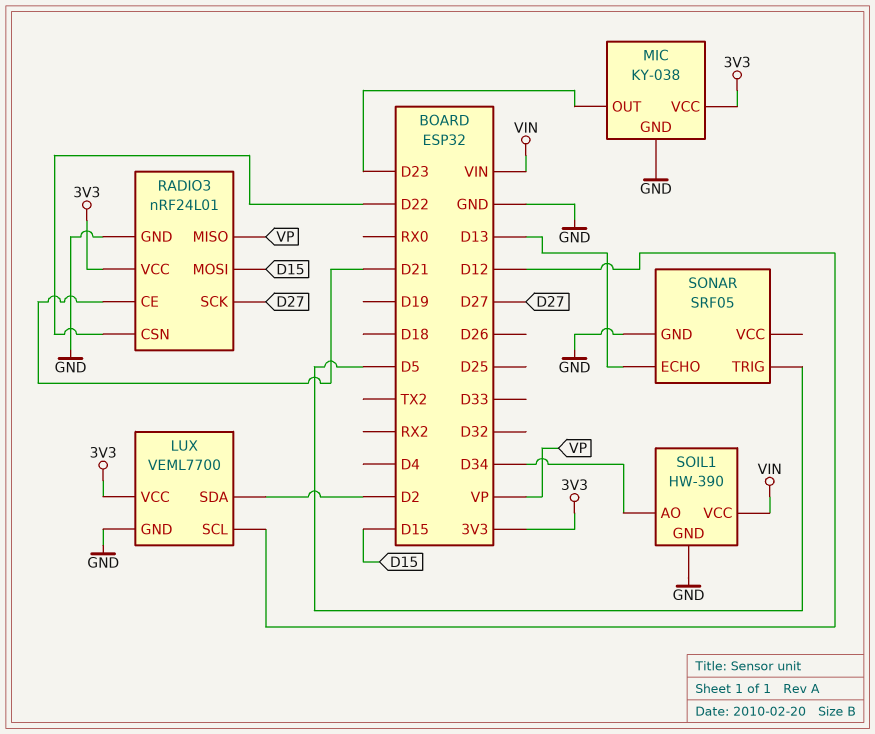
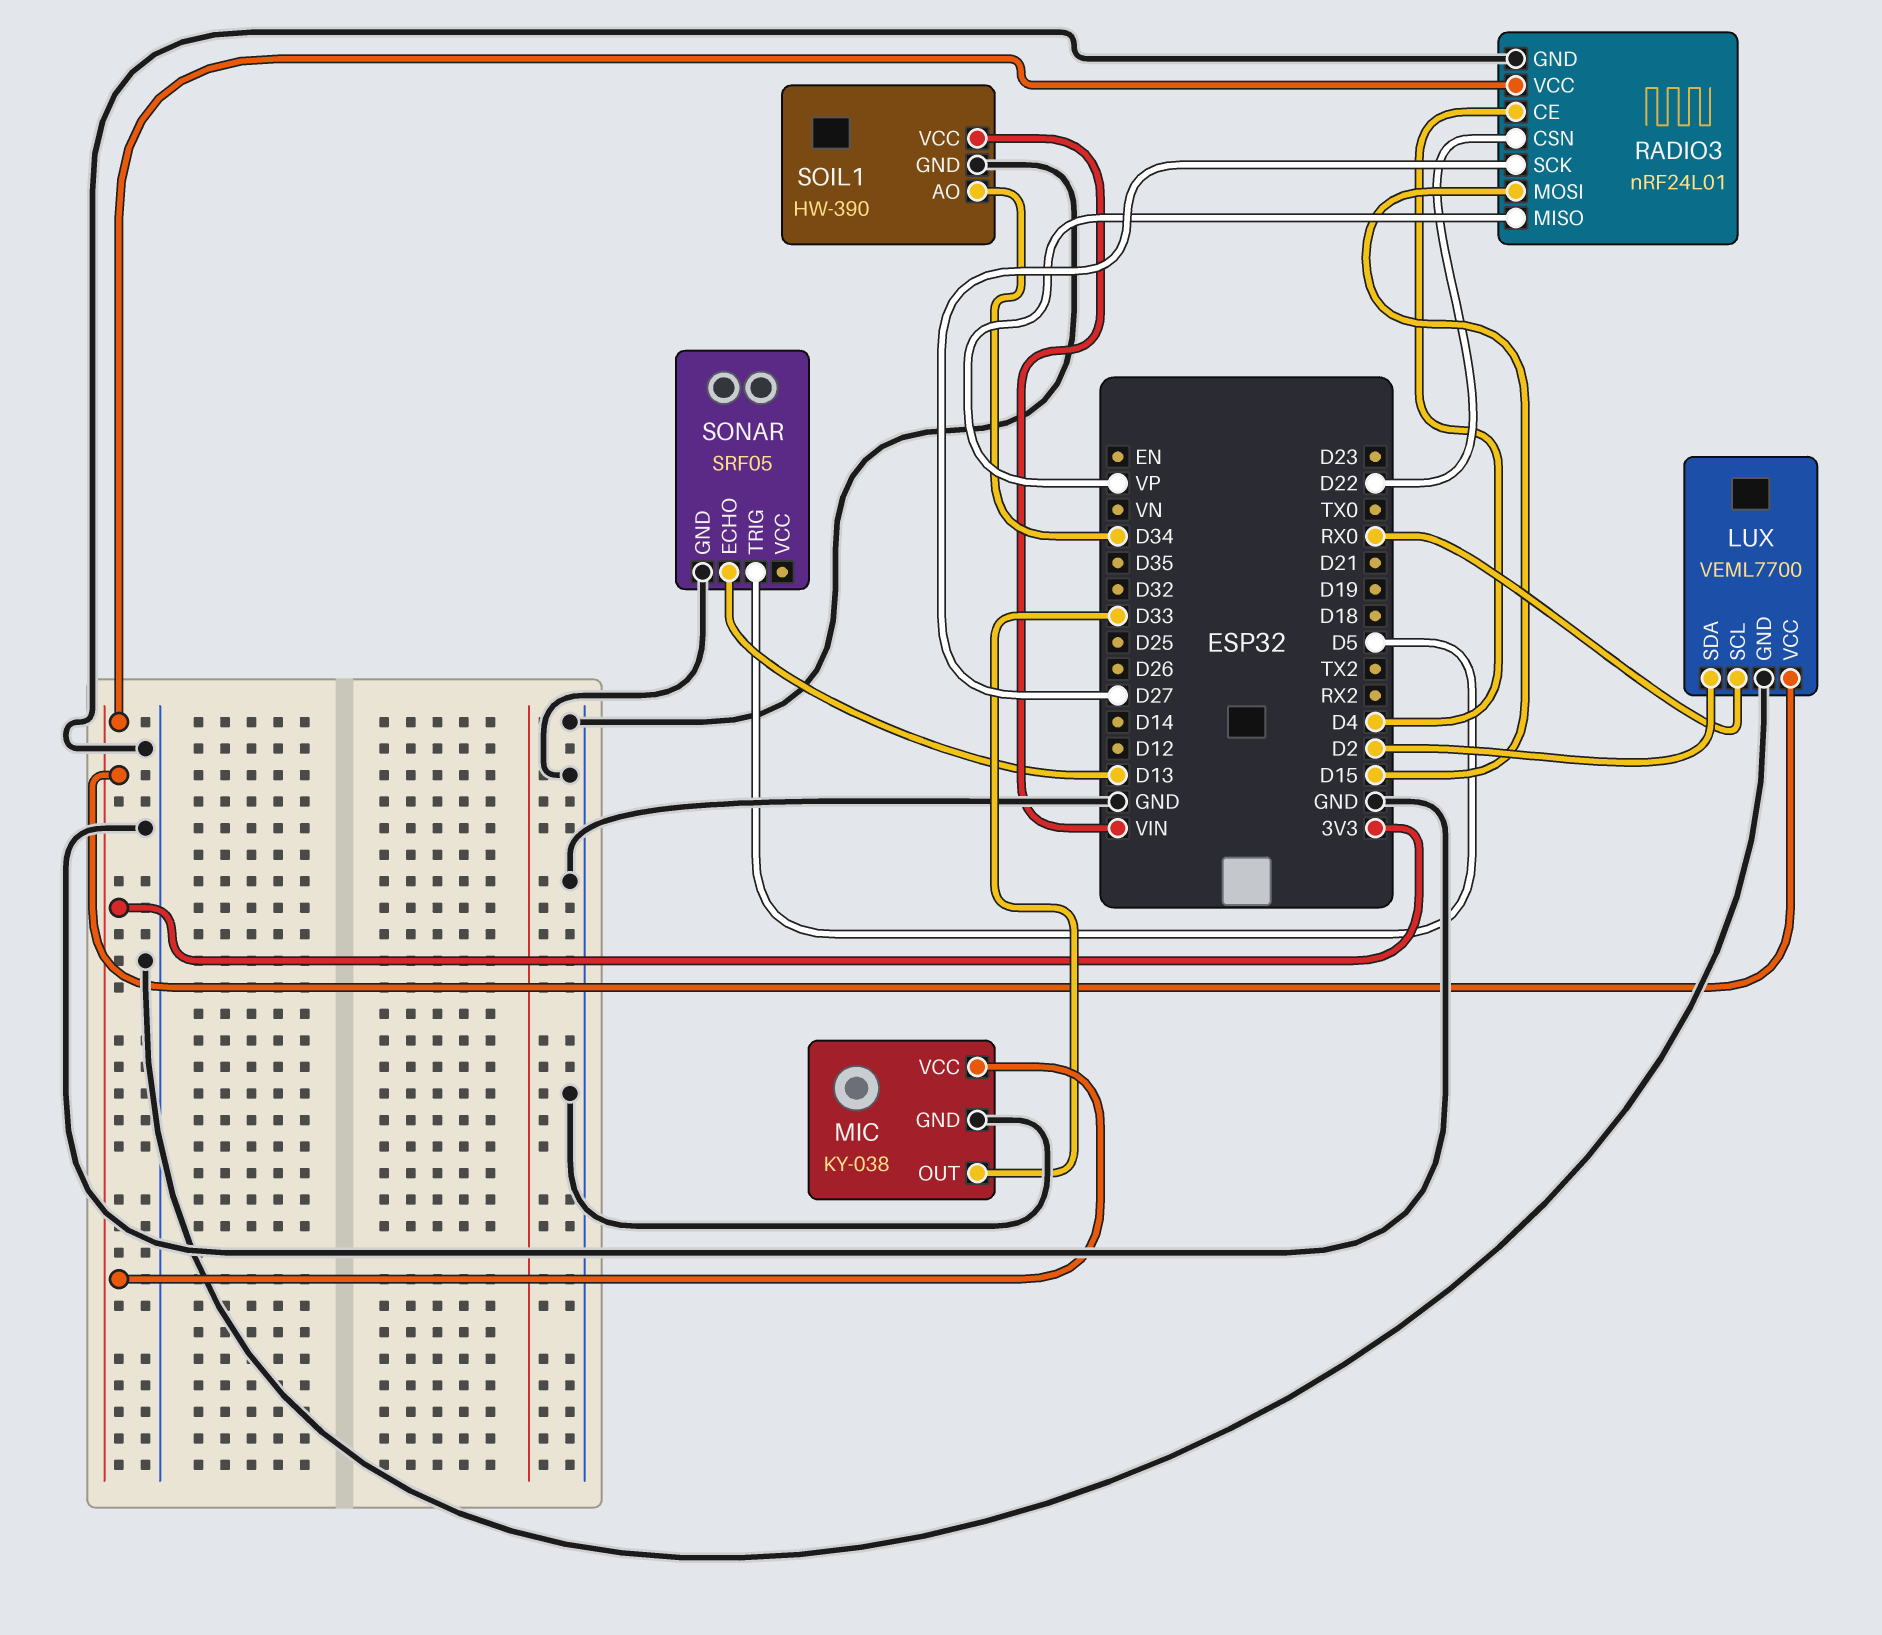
LUX pin SCL: D12 -> RX0
MIC pin OUT: D23 -> D33
RADIO3 pin CE: D21 -> D4

